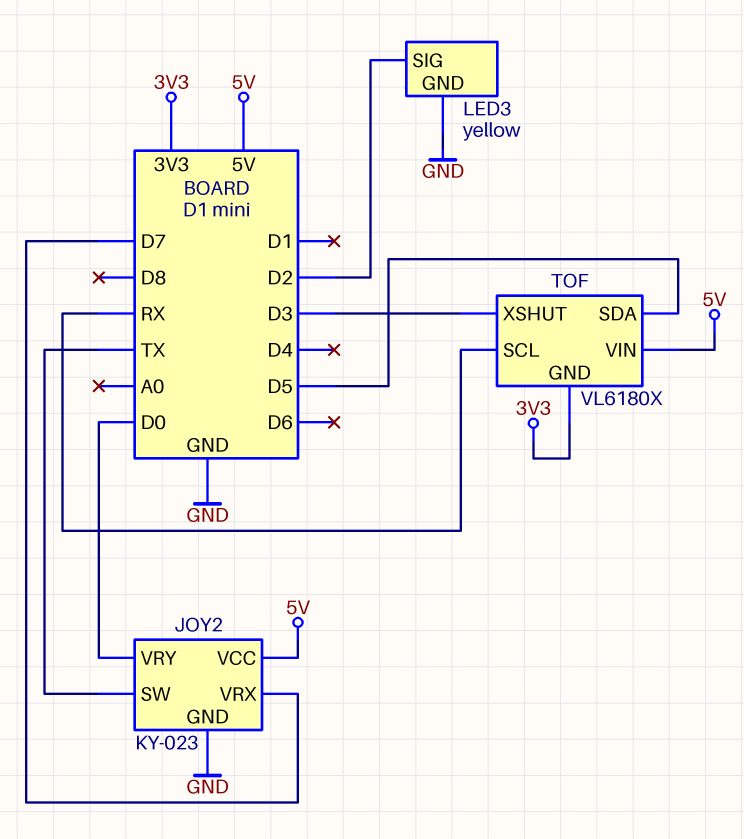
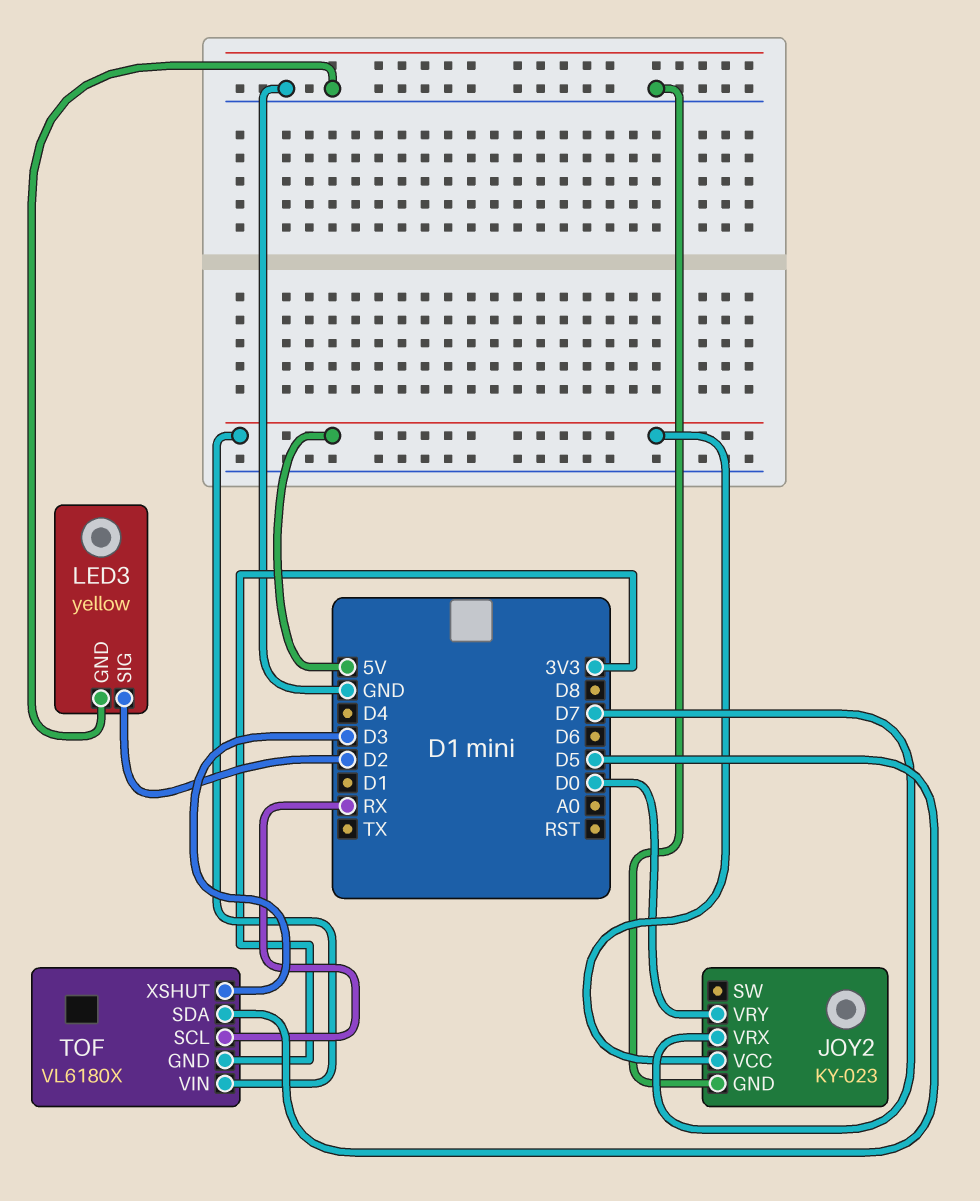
JOY2 pin SW: TX -> none

